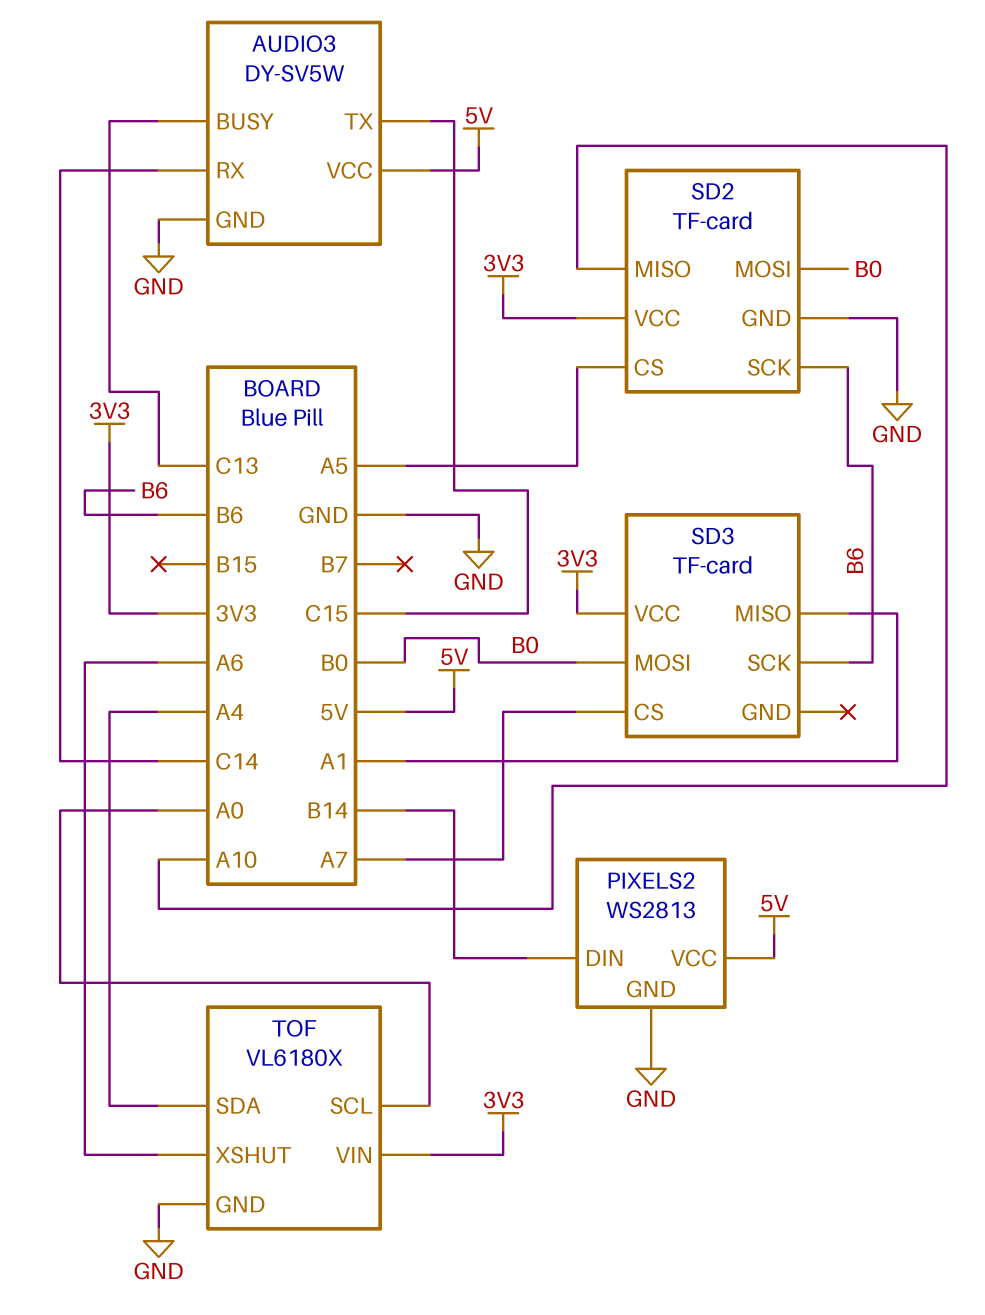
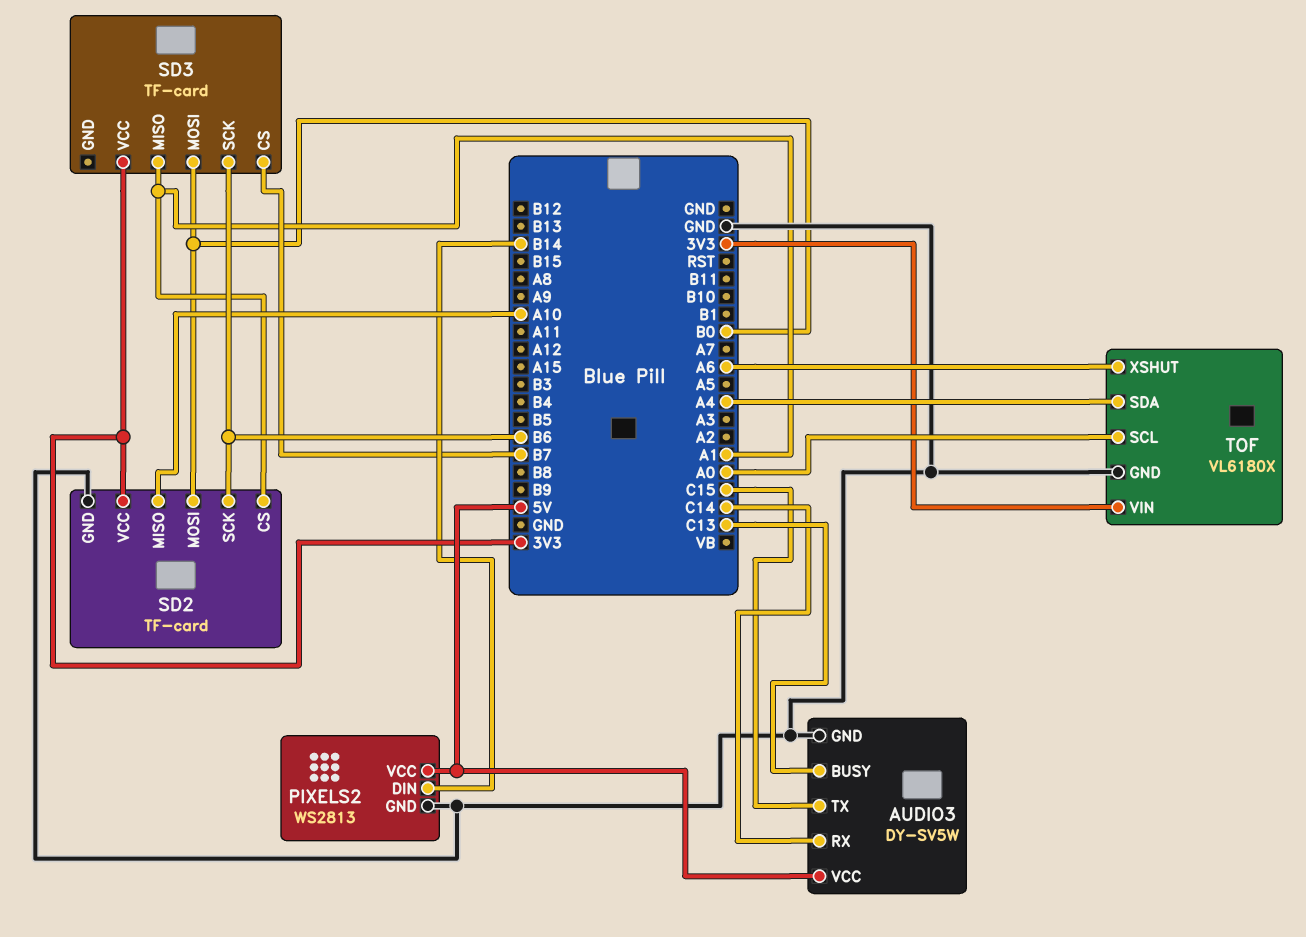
SD2 pin CS: A5 -> A1
SD3 pin CS: A7 -> B7

